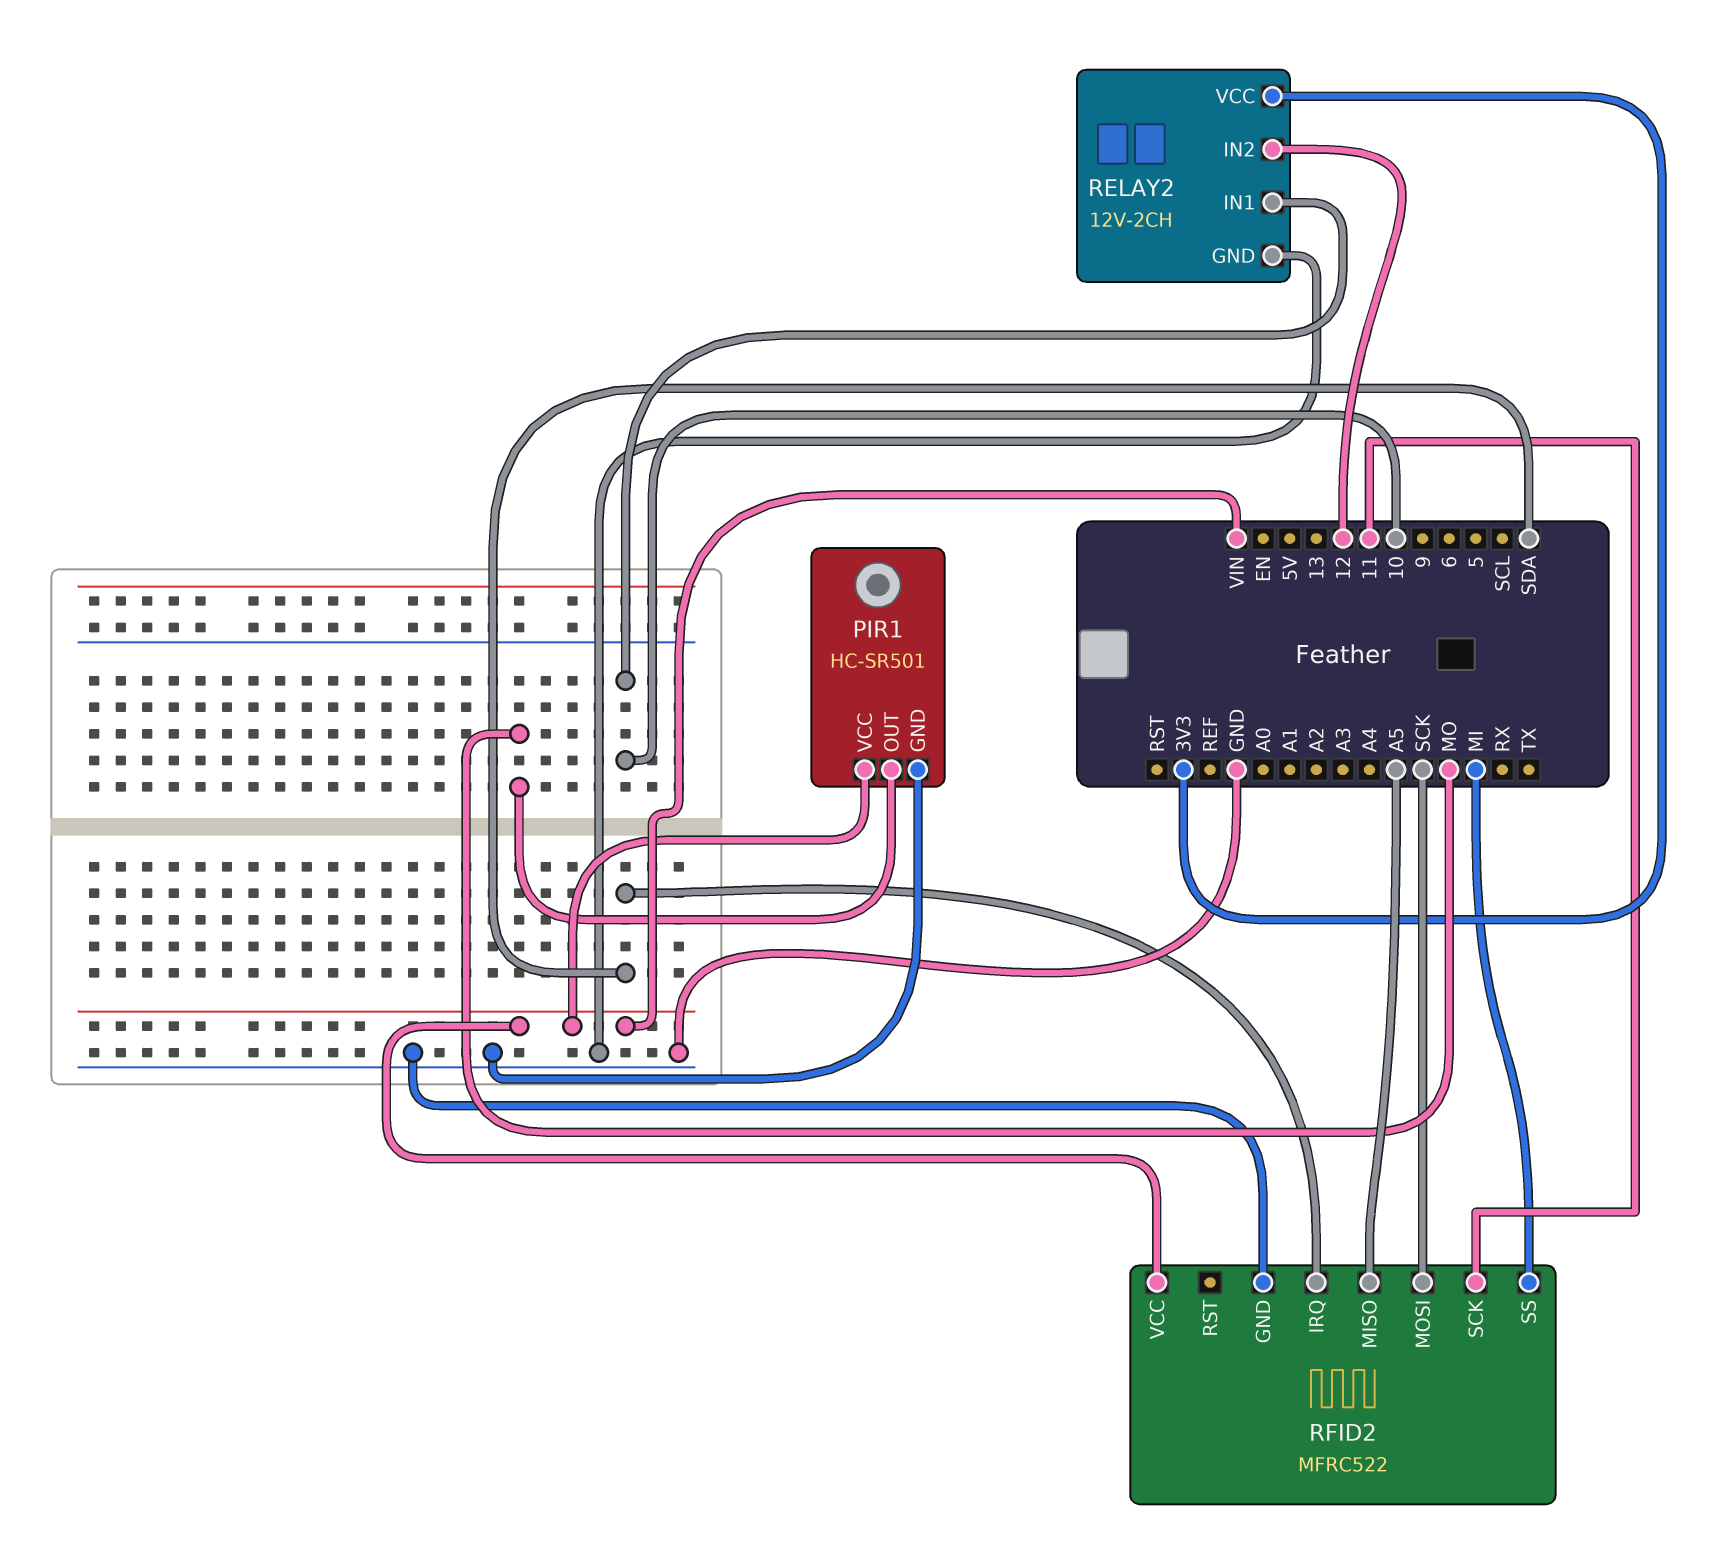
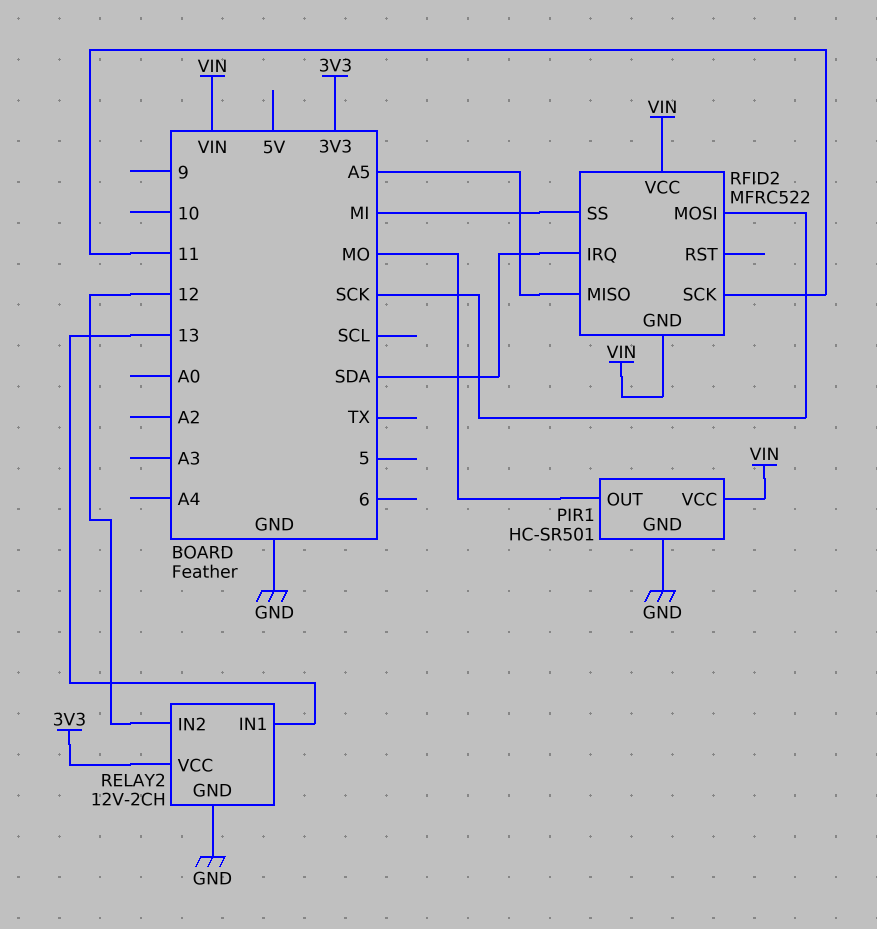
RELAY2 pin IN1: 10 -> 13
RFID2 pin GND: GND -> VIN

